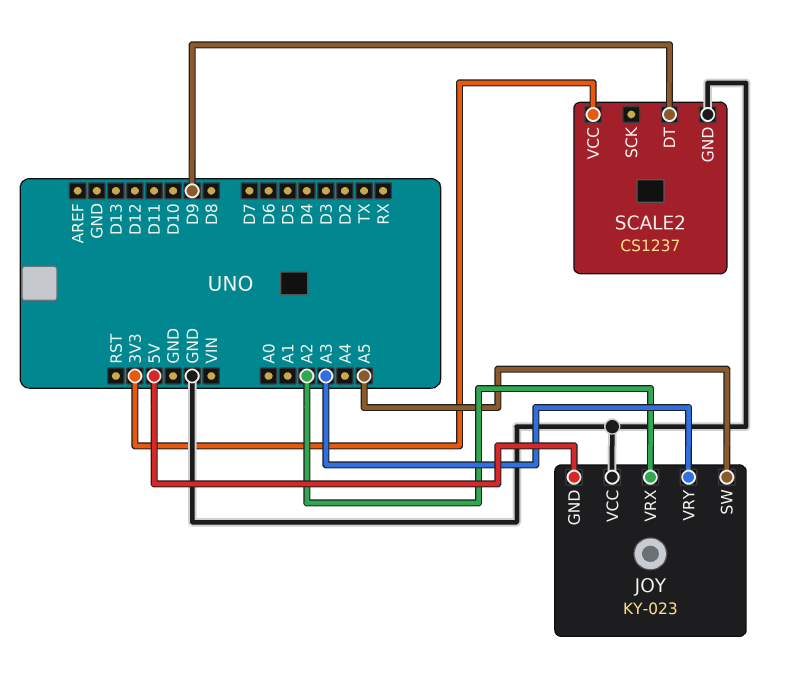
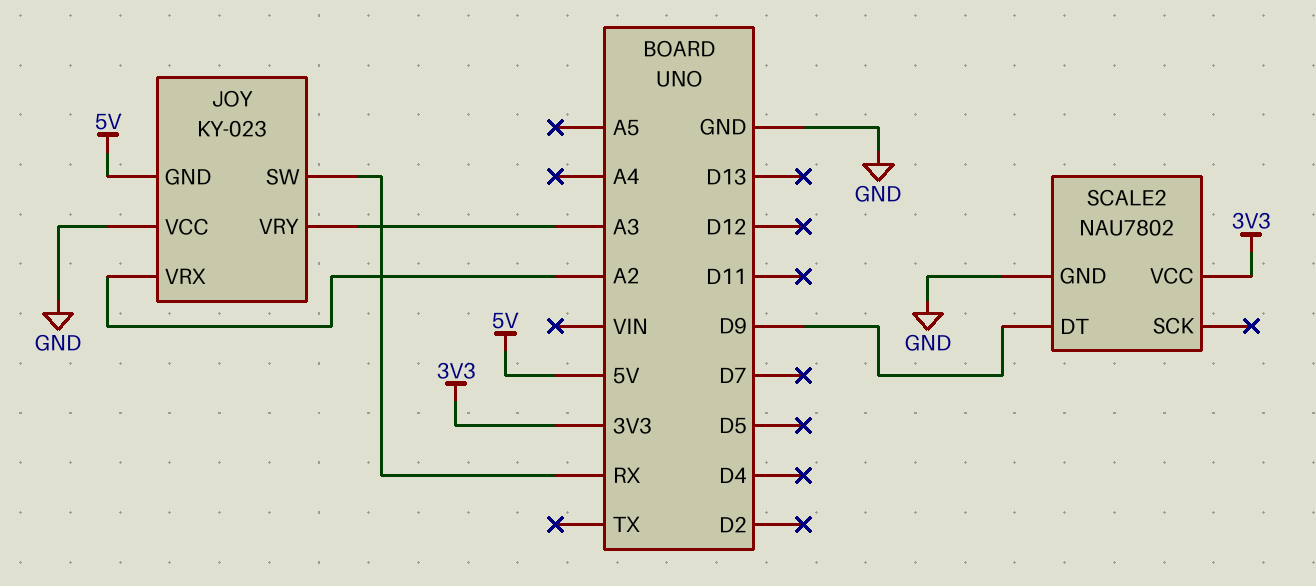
JOY pin SW: A5 -> RX
SCALE2: CS1237 -> NAU7802

